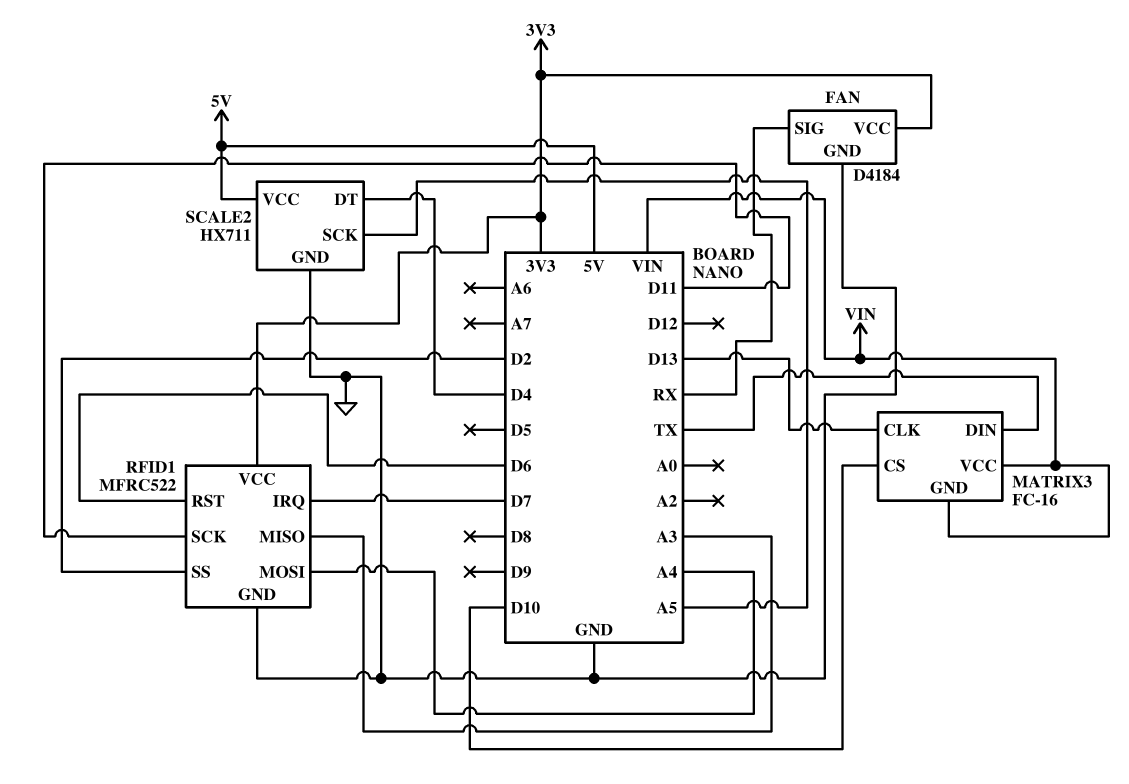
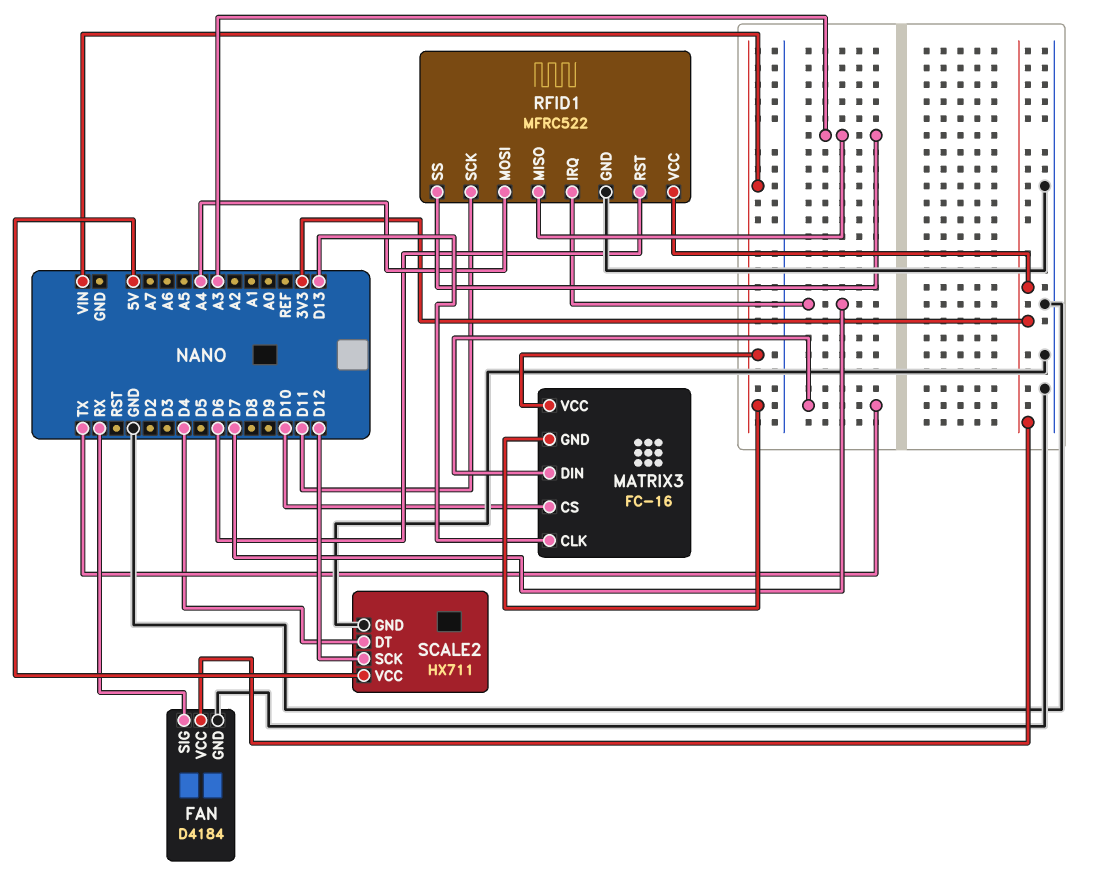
RFID1 pin SS: D2 -> A3
SCALE2 pin SCK: A5 -> D12

